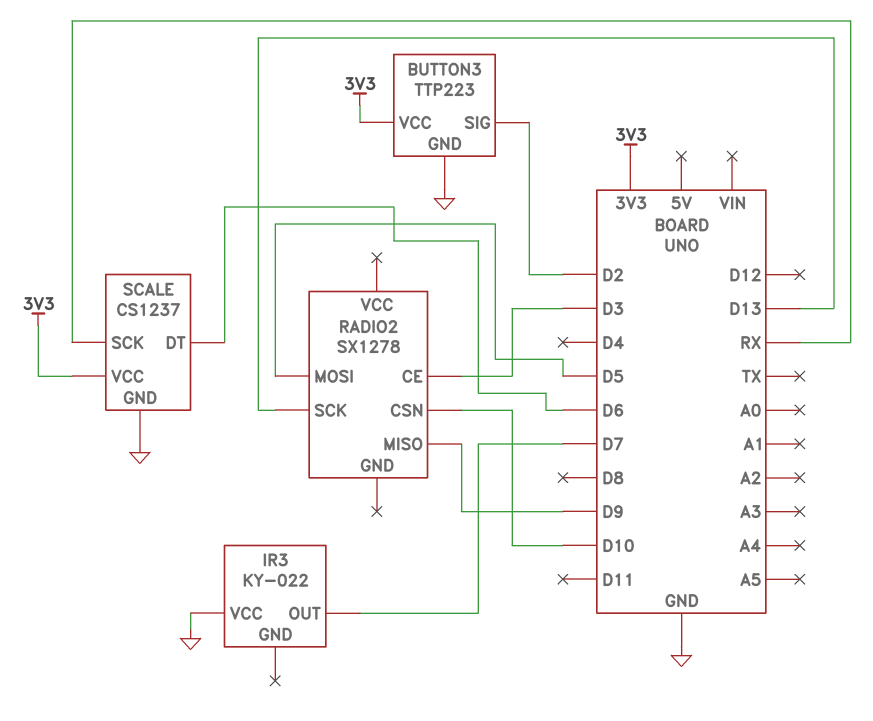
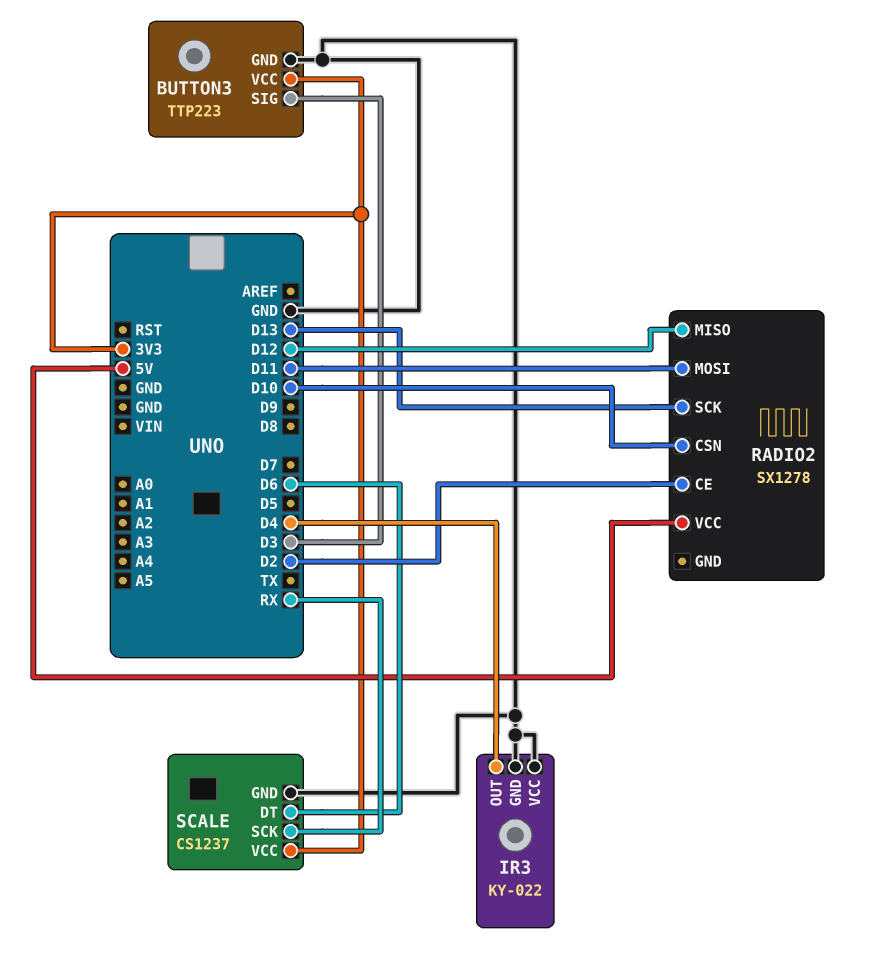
BUTTON3 pin SIG: D2 -> D3
IR3 pin GND: none -> GND
IR3 pin OUT: D7 -> D4
RADIO2 pin CE: D3 -> D2
RADIO2 pin MISO: D9 -> D12
RADIO2 pin MOSI: D5 -> D11
RADIO2 pin VCC: none -> 5V

